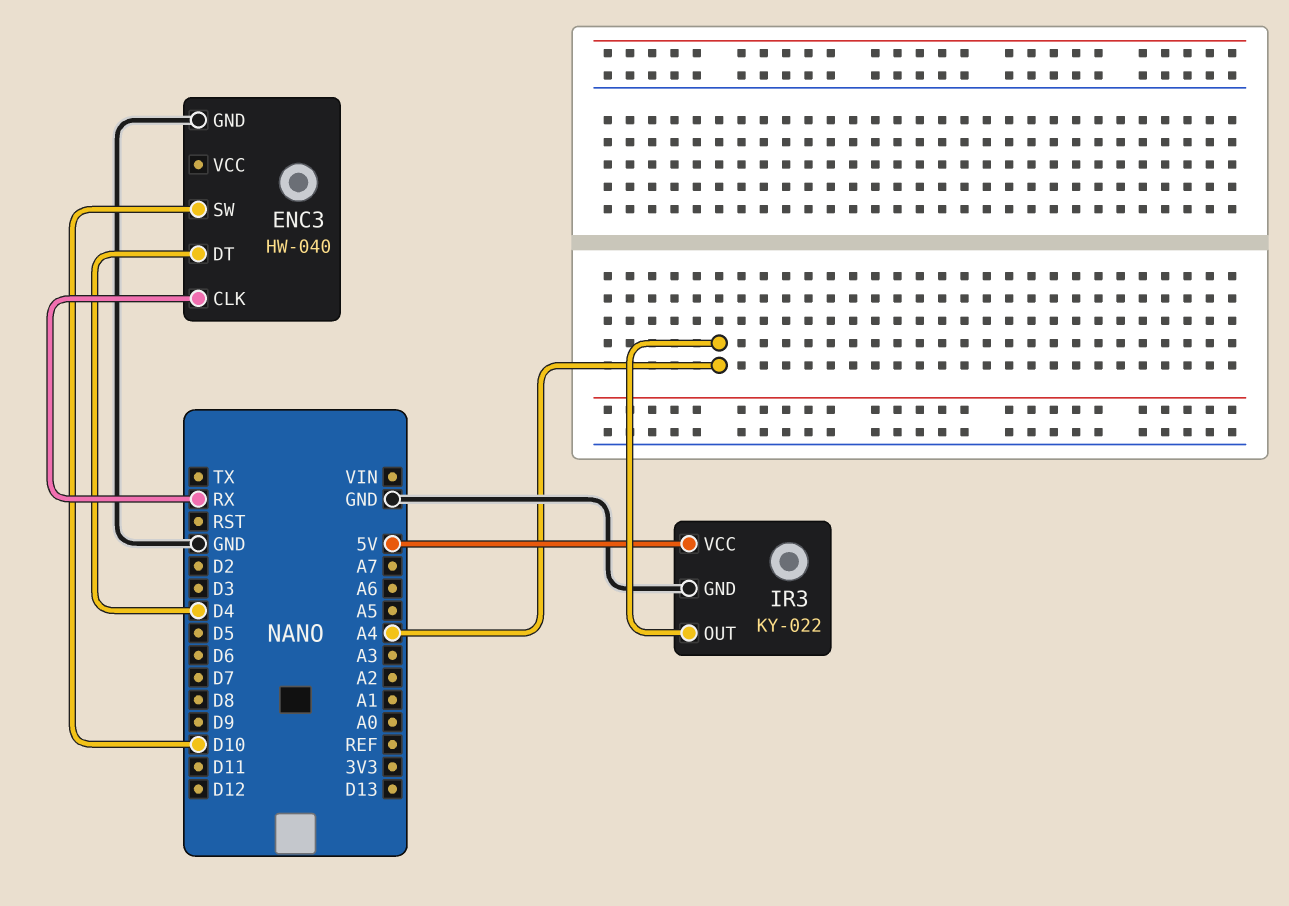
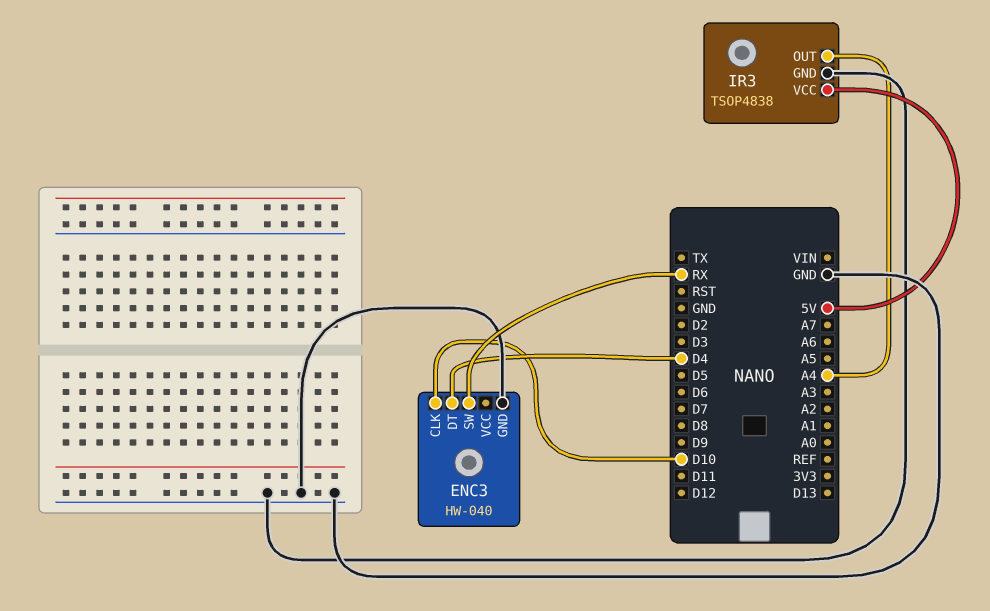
ENC3 pin CLK: RX -> D10
ENC3 pin SW: D10 -> RX
IR3: KY-022 -> TSOP4838

